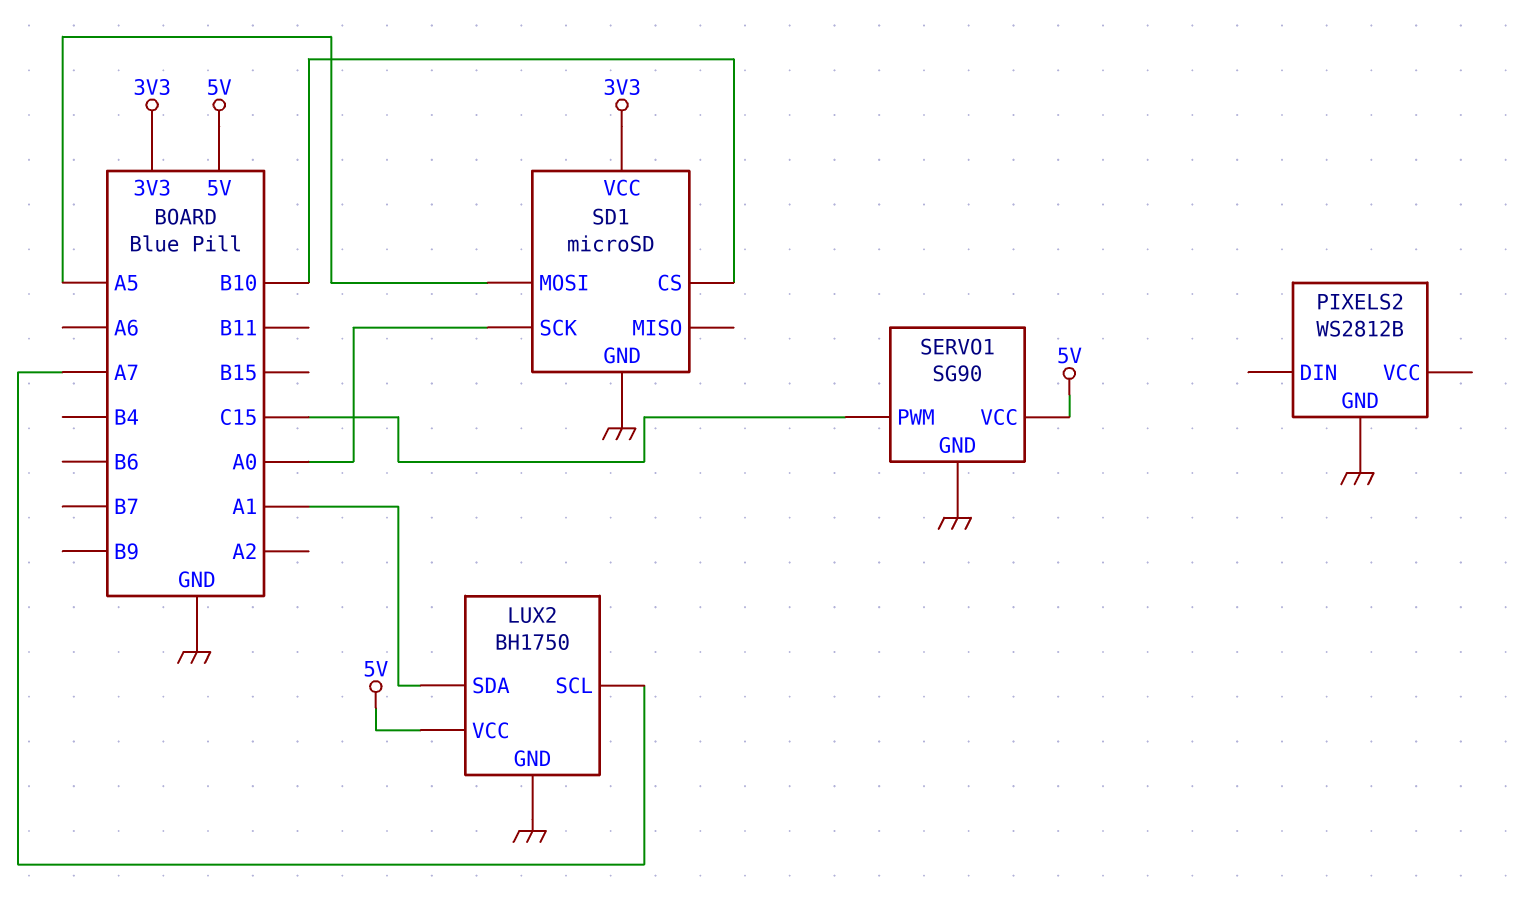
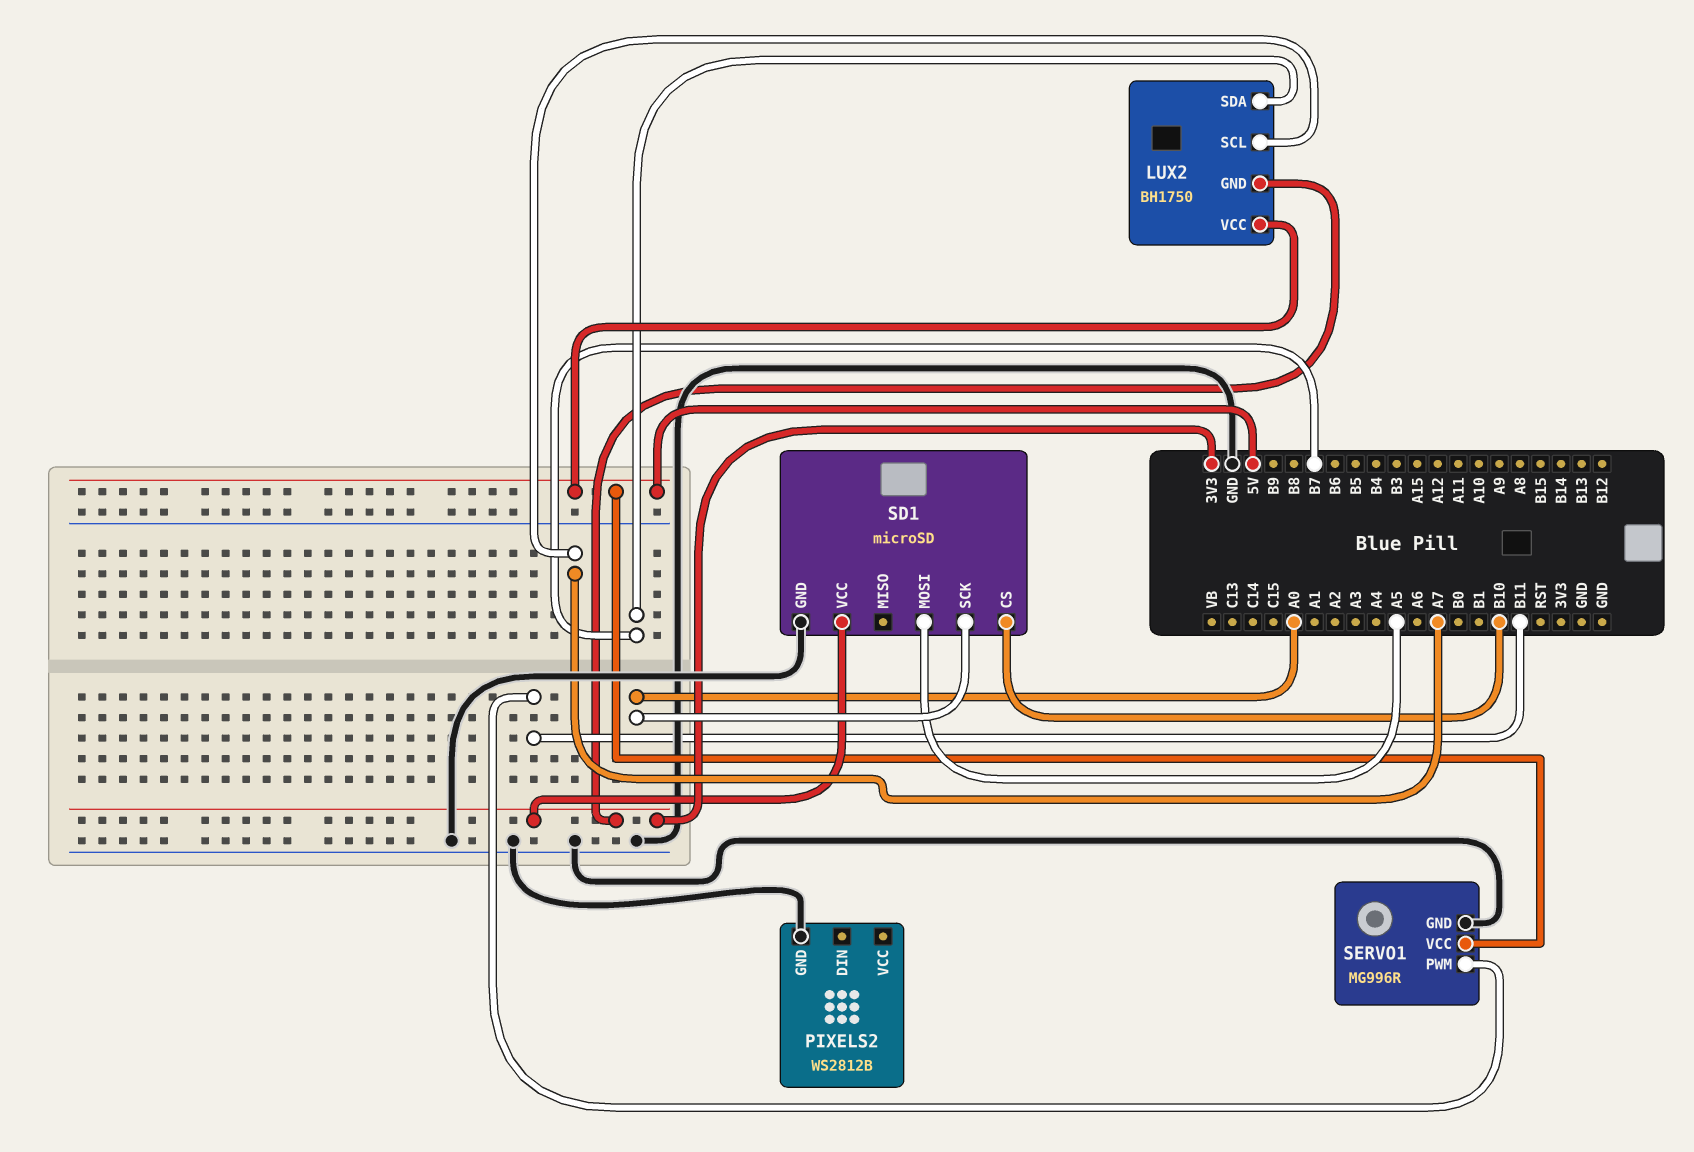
LUX2 pin GND: GND -> 3V3
LUX2 pin SDA: A1 -> B7
SERVO1: SG90 -> MG996R
SERVO1 pin PWM: C15 -> B11

